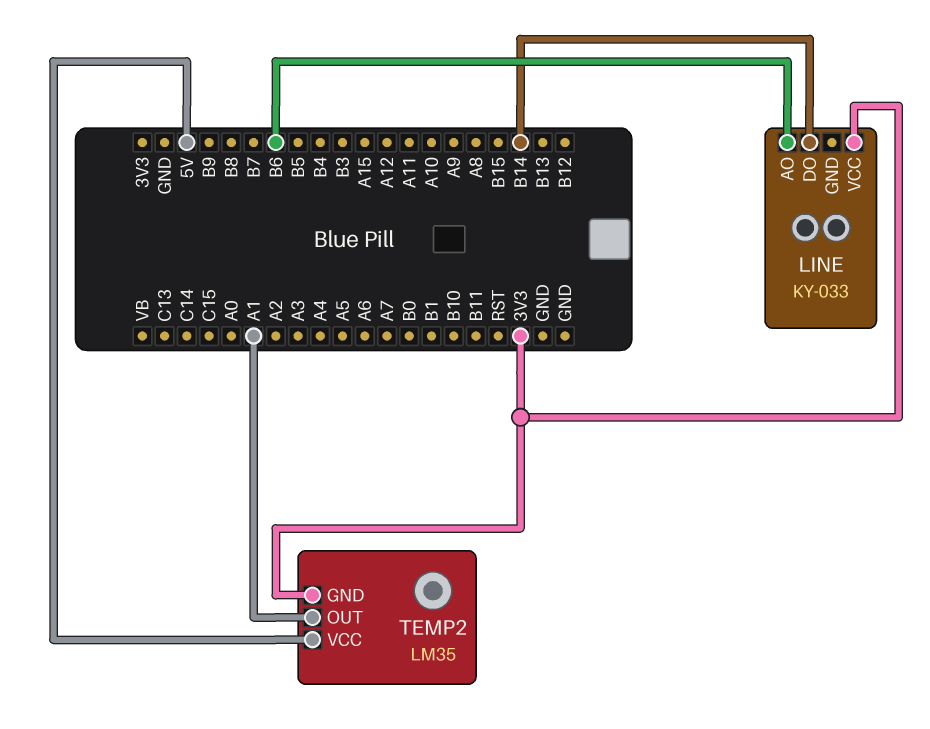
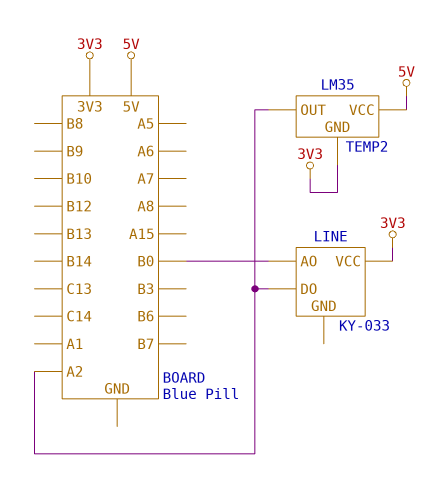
LINE pin AO: B6 -> B0
LINE pin DO: B14 -> A2
TEMP2 pin OUT: A1 -> A2

